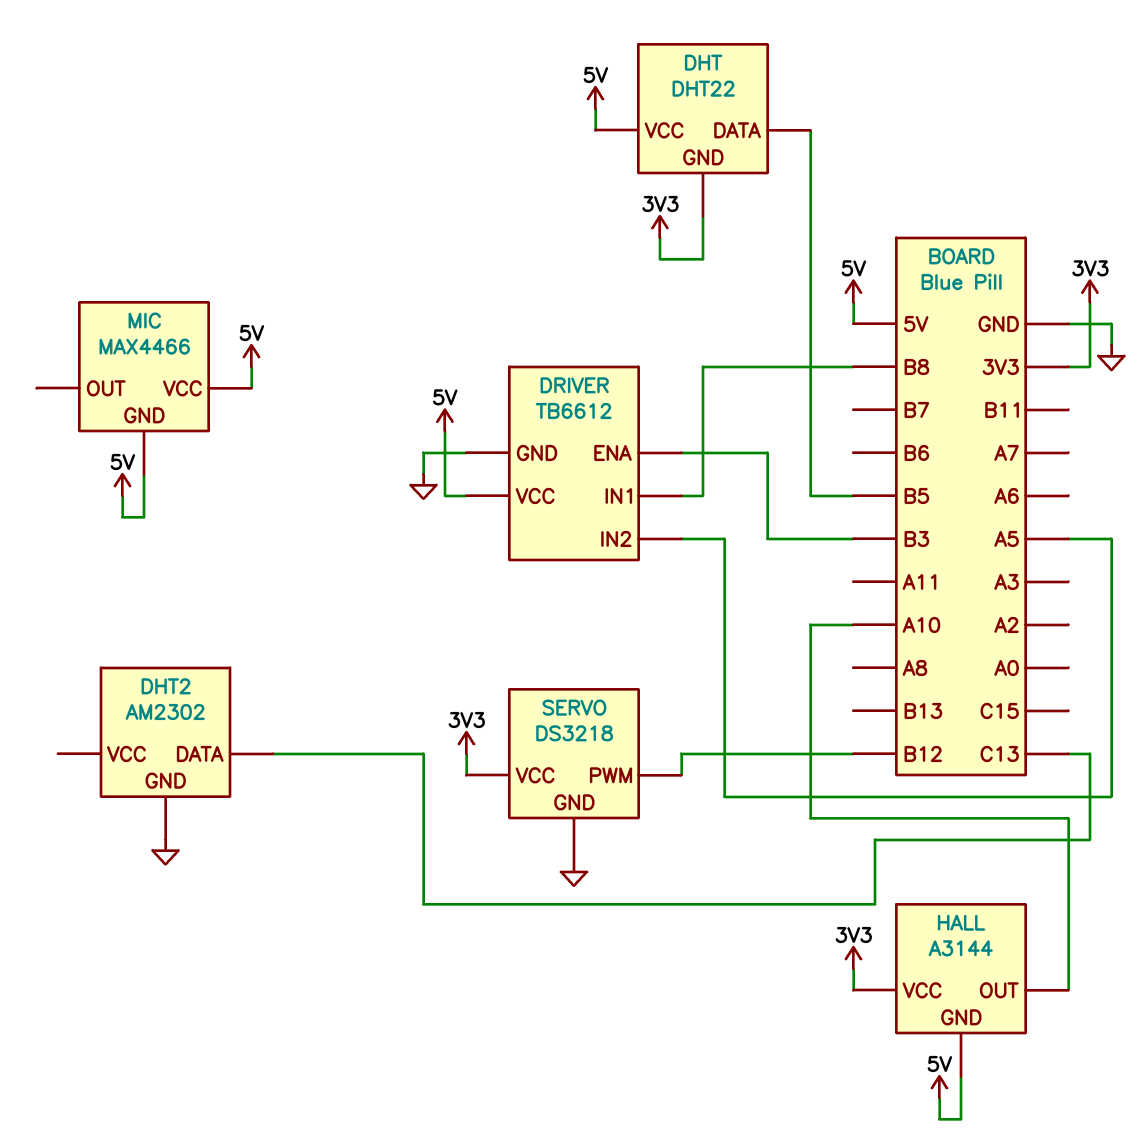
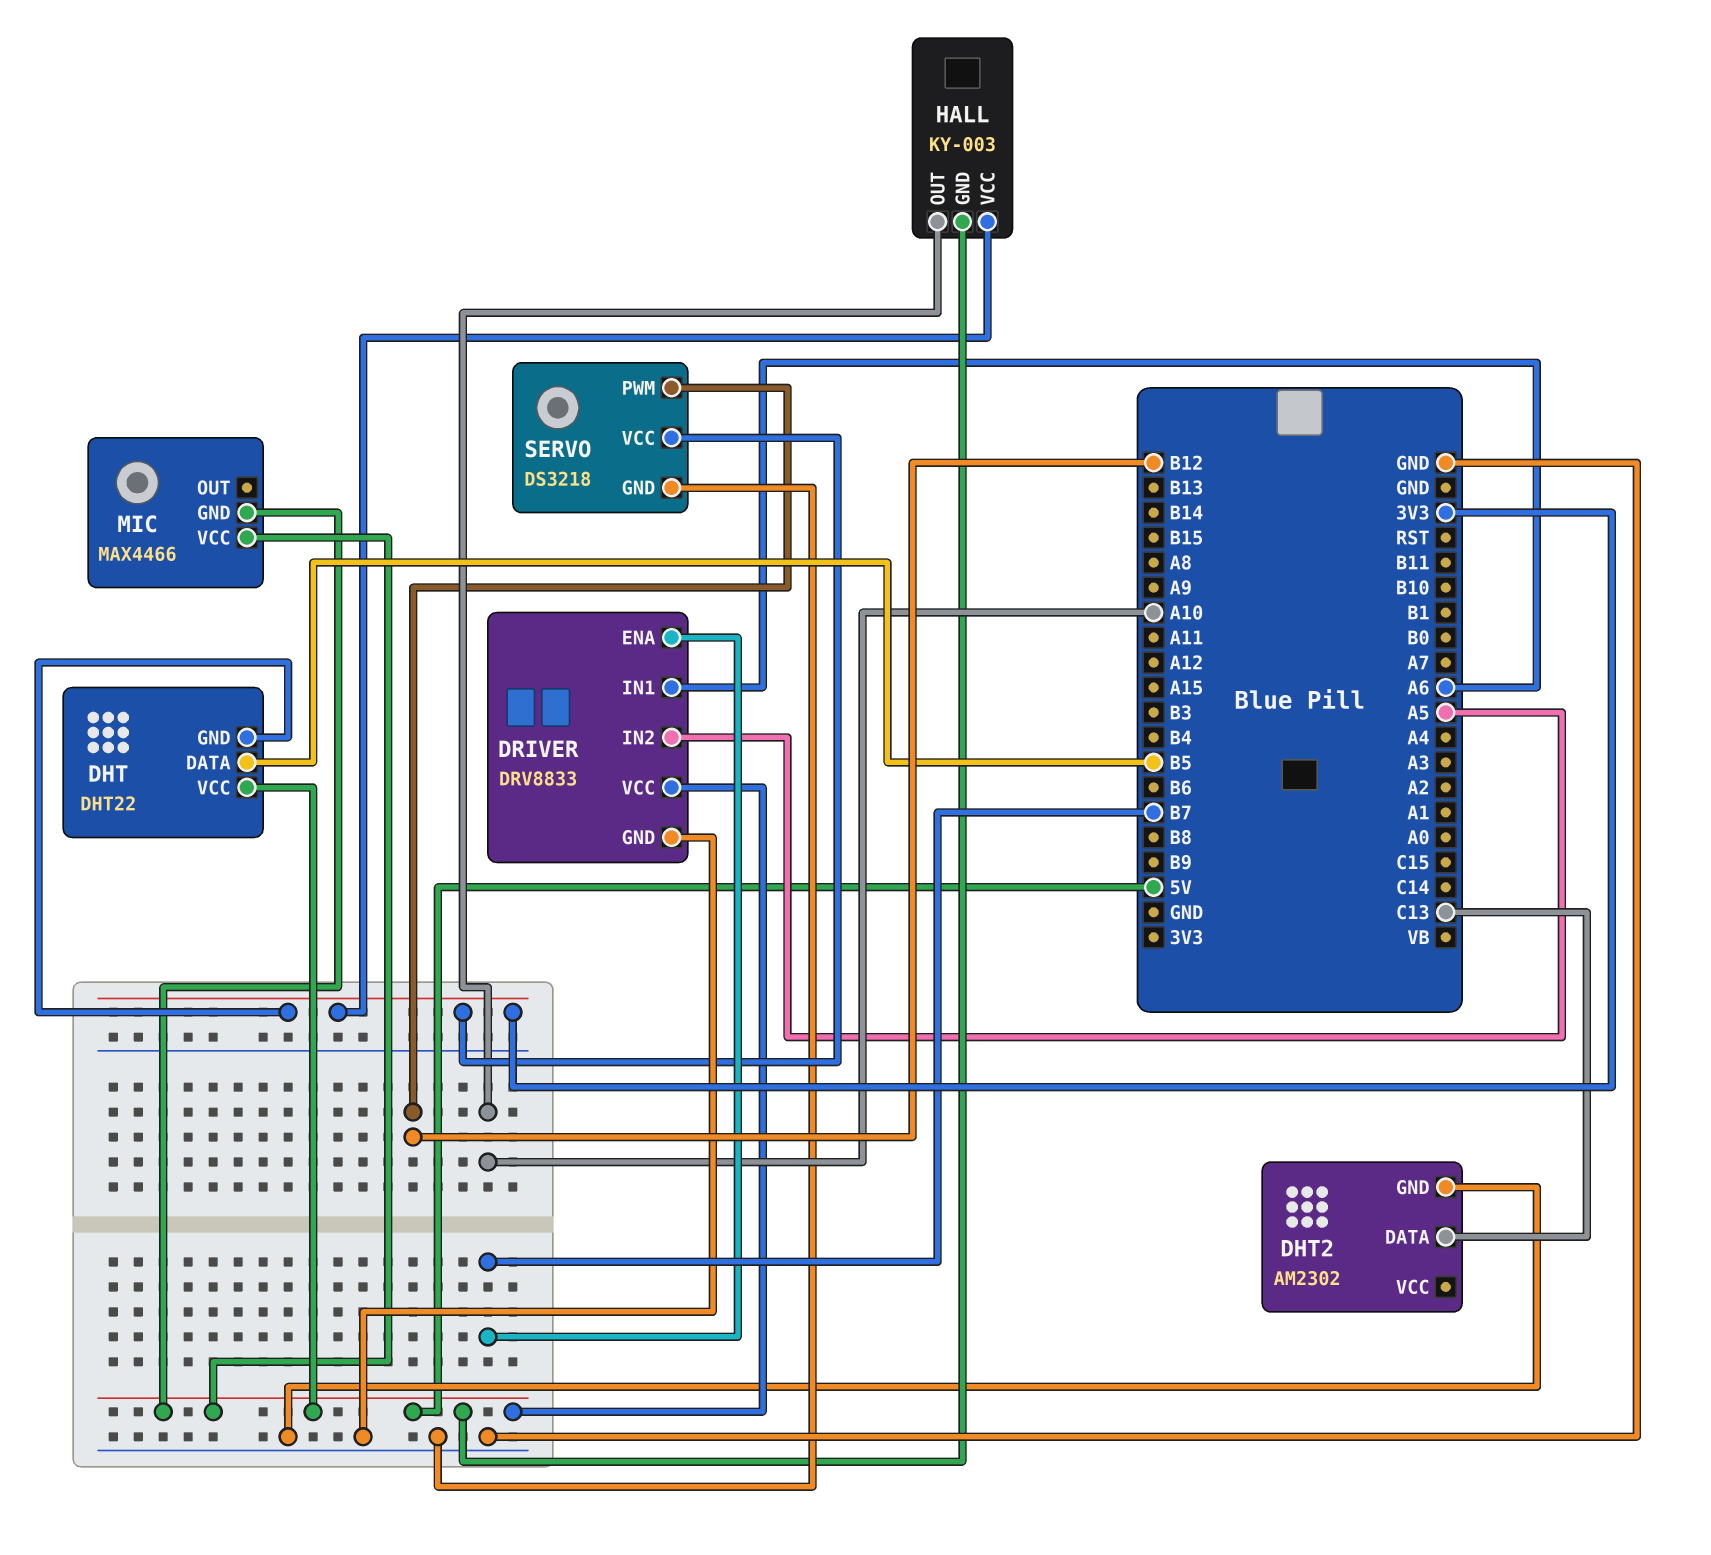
DRIVER: TB6612 -> DRV8833
DRIVER pin ENA: B3 -> B7
DRIVER pin IN1: B8 -> A6
HALL: A3144 -> KY-003

